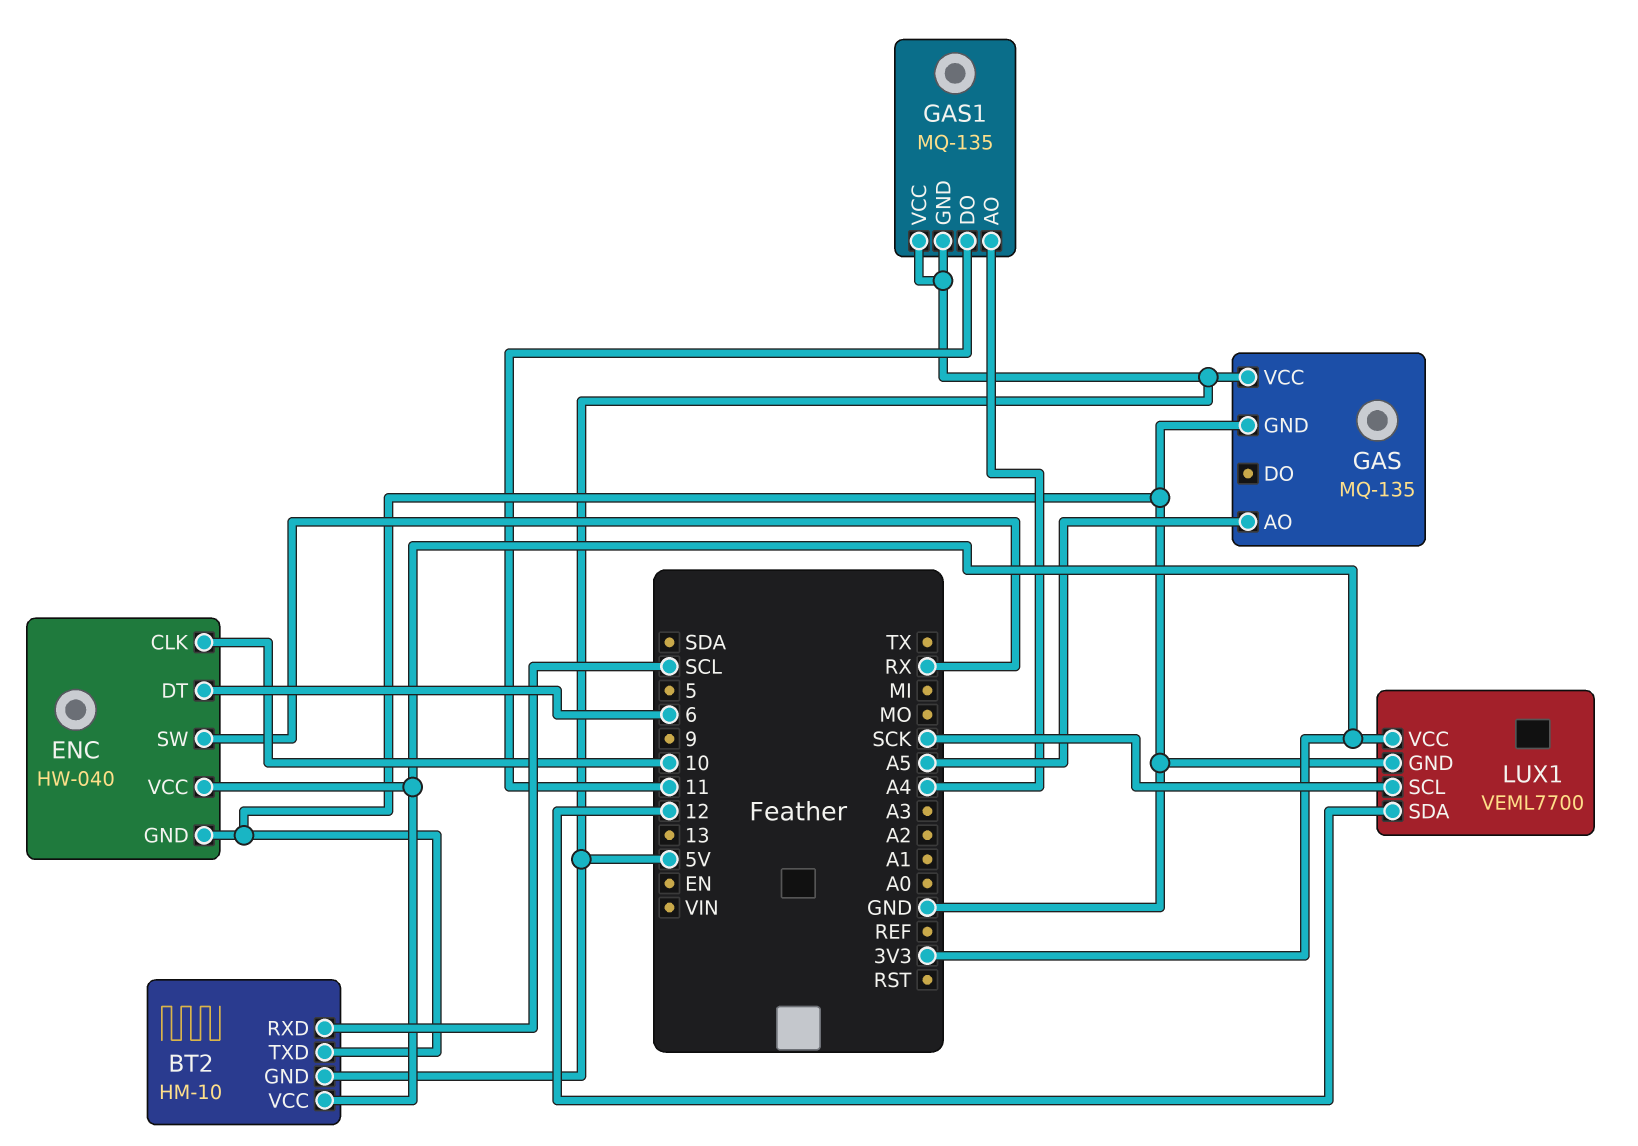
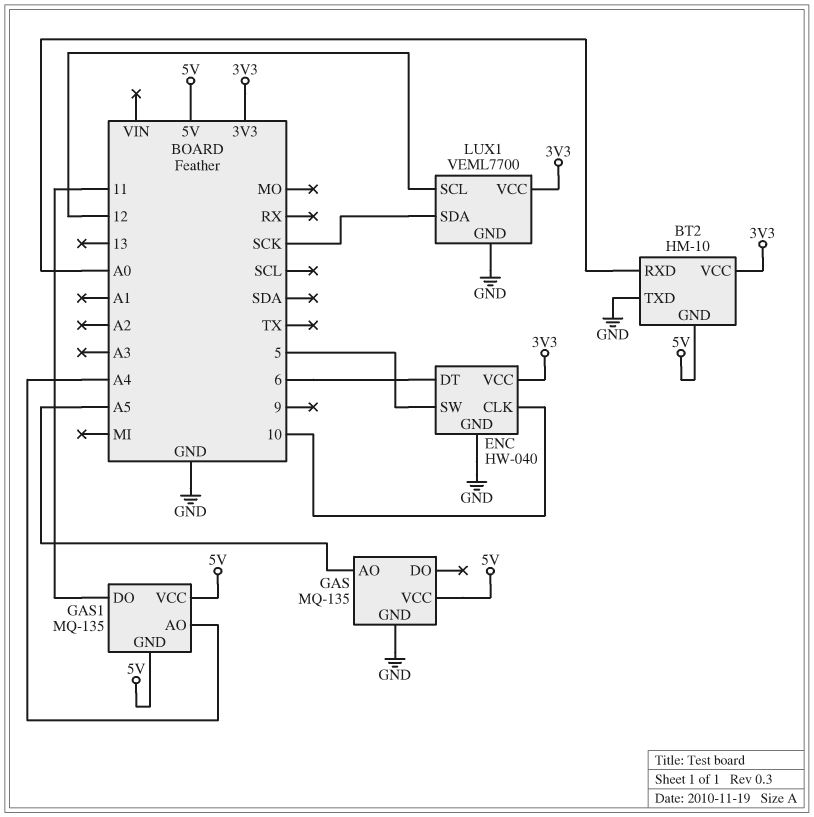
BT2 pin RXD: SCL -> A0
ENC pin SW: RX -> 5
LUX1 pin SCL: SCK -> 12
LUX1 pin SDA: 12 -> SCK

